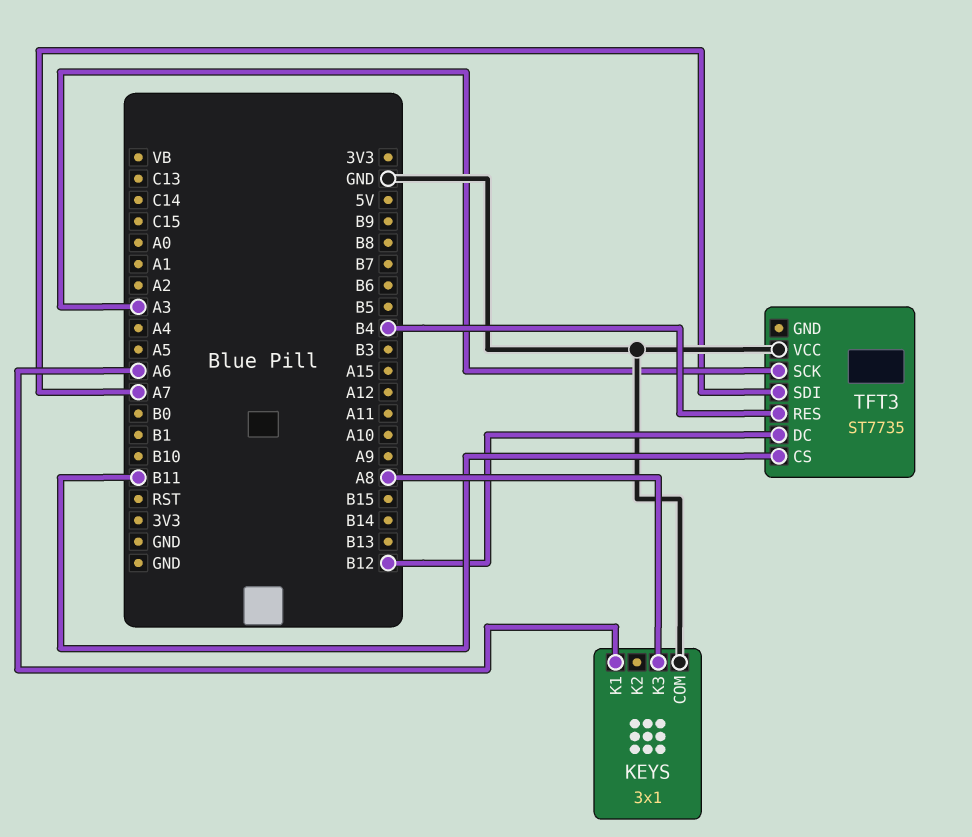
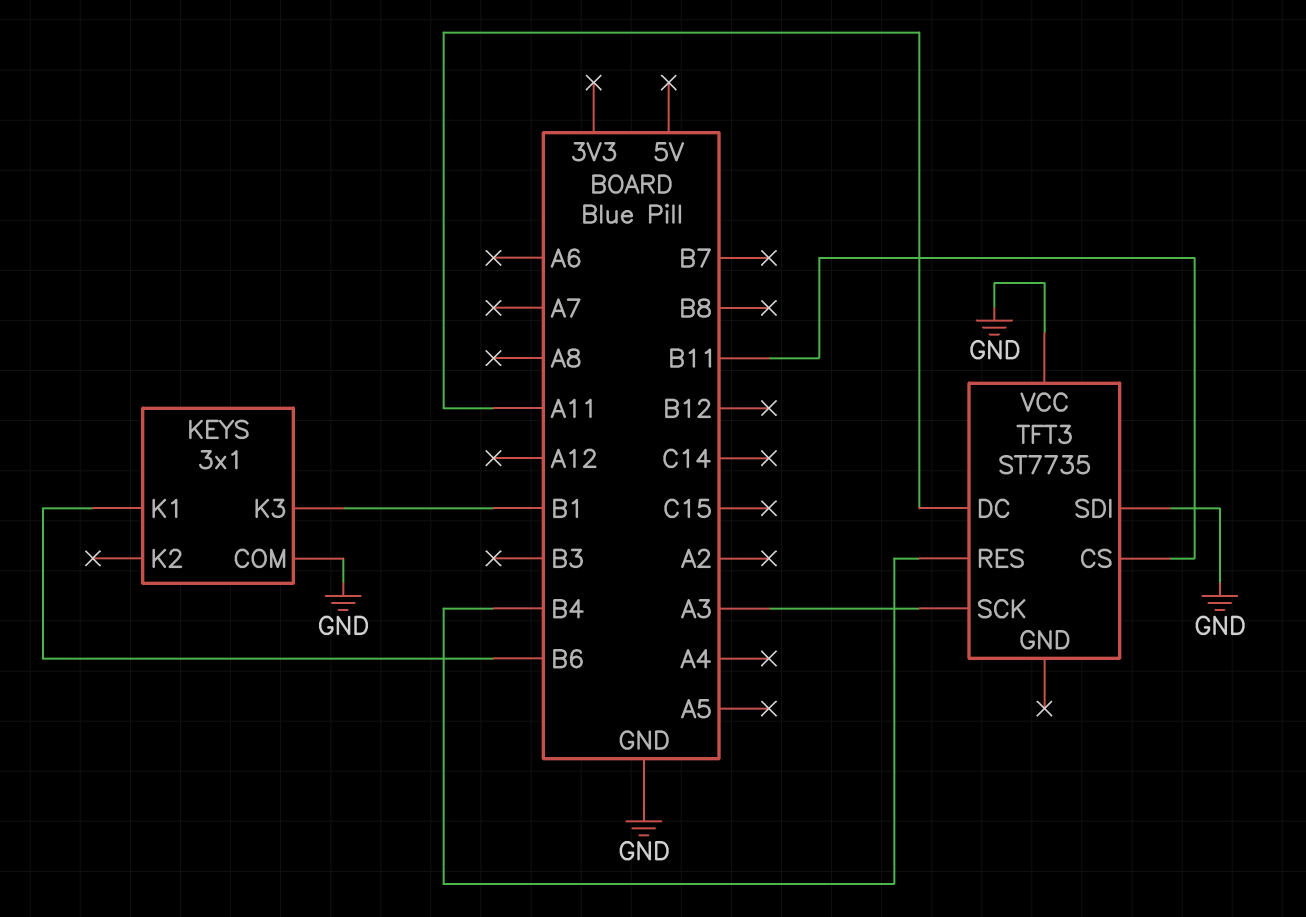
KEYS pin K1: A6 -> B6
KEYS pin K3: A8 -> B1
TFT3 pin DC: B12 -> A11
TFT3 pin SDI: A7 -> GND

